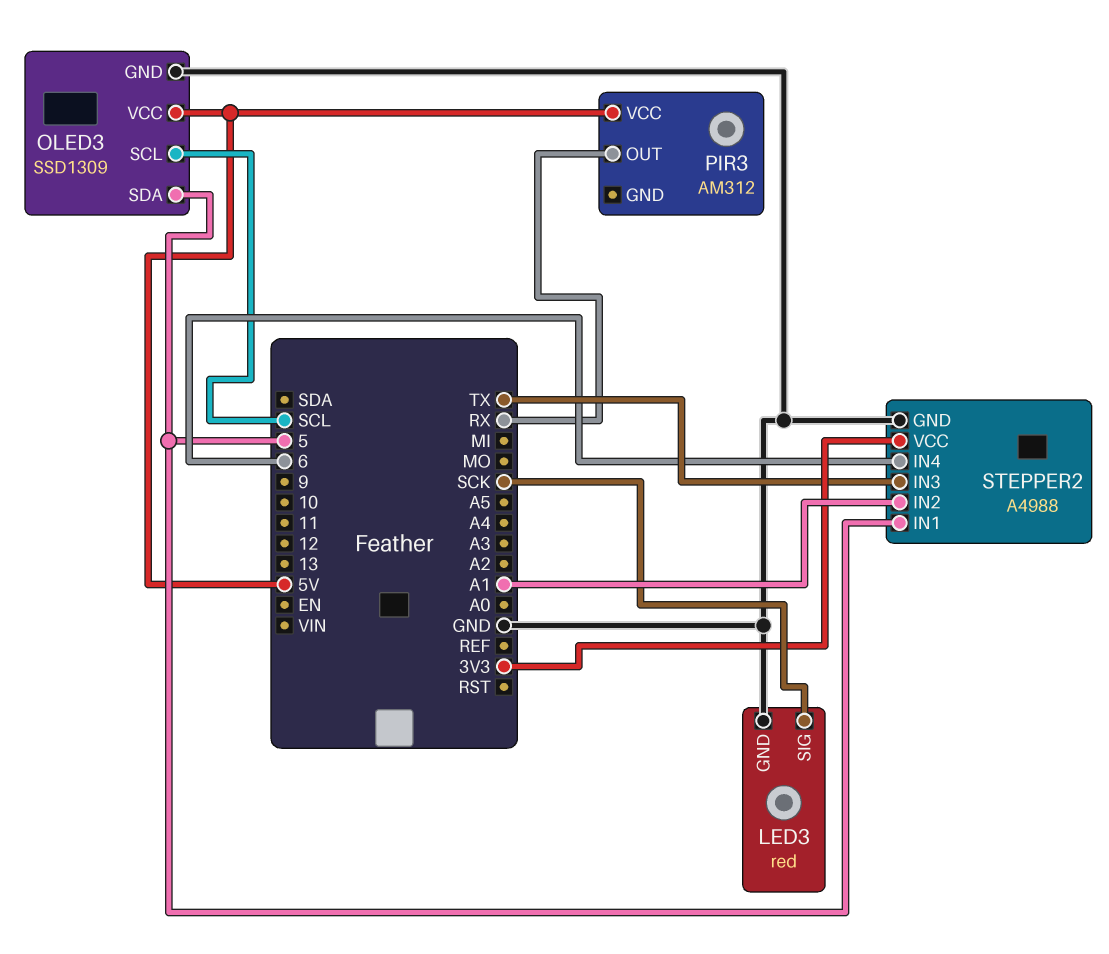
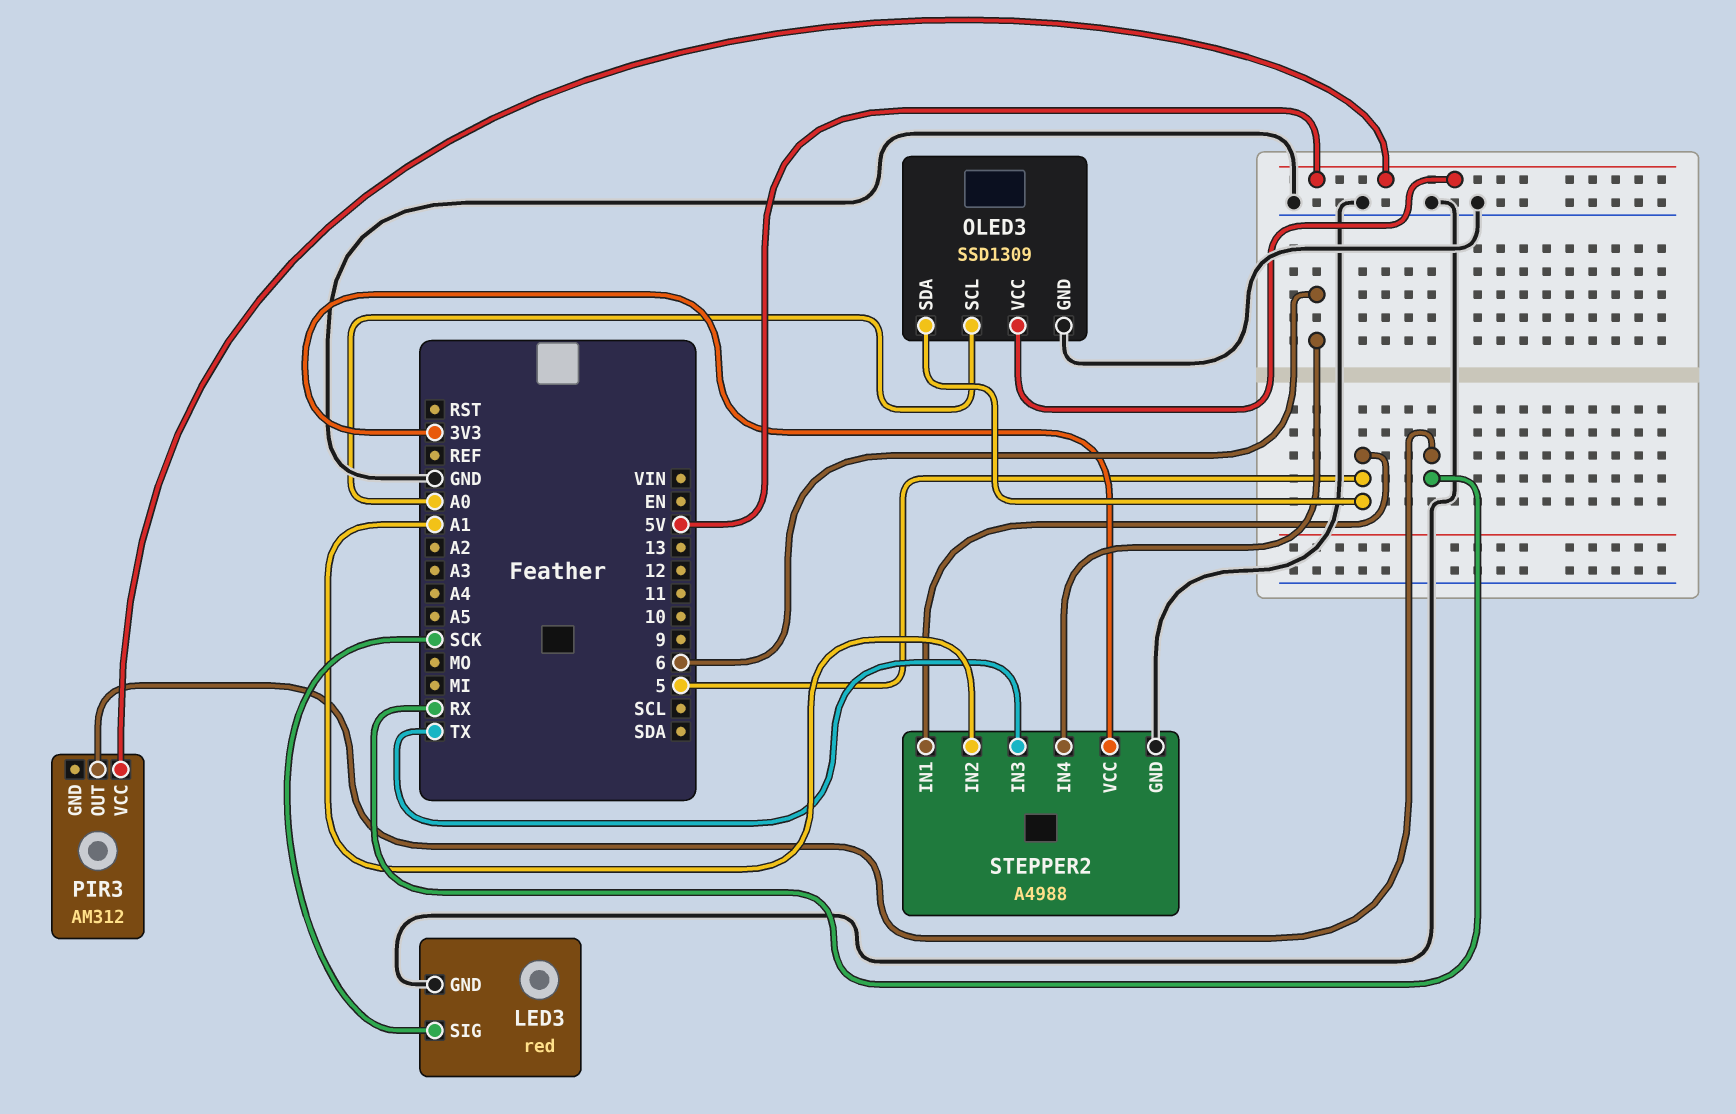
OLED3 pin SCL: SCL -> A0

